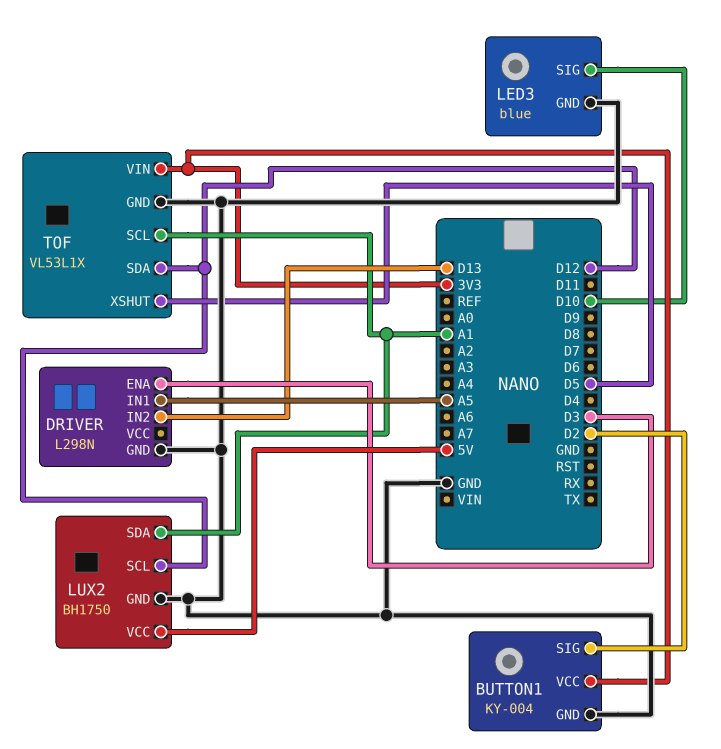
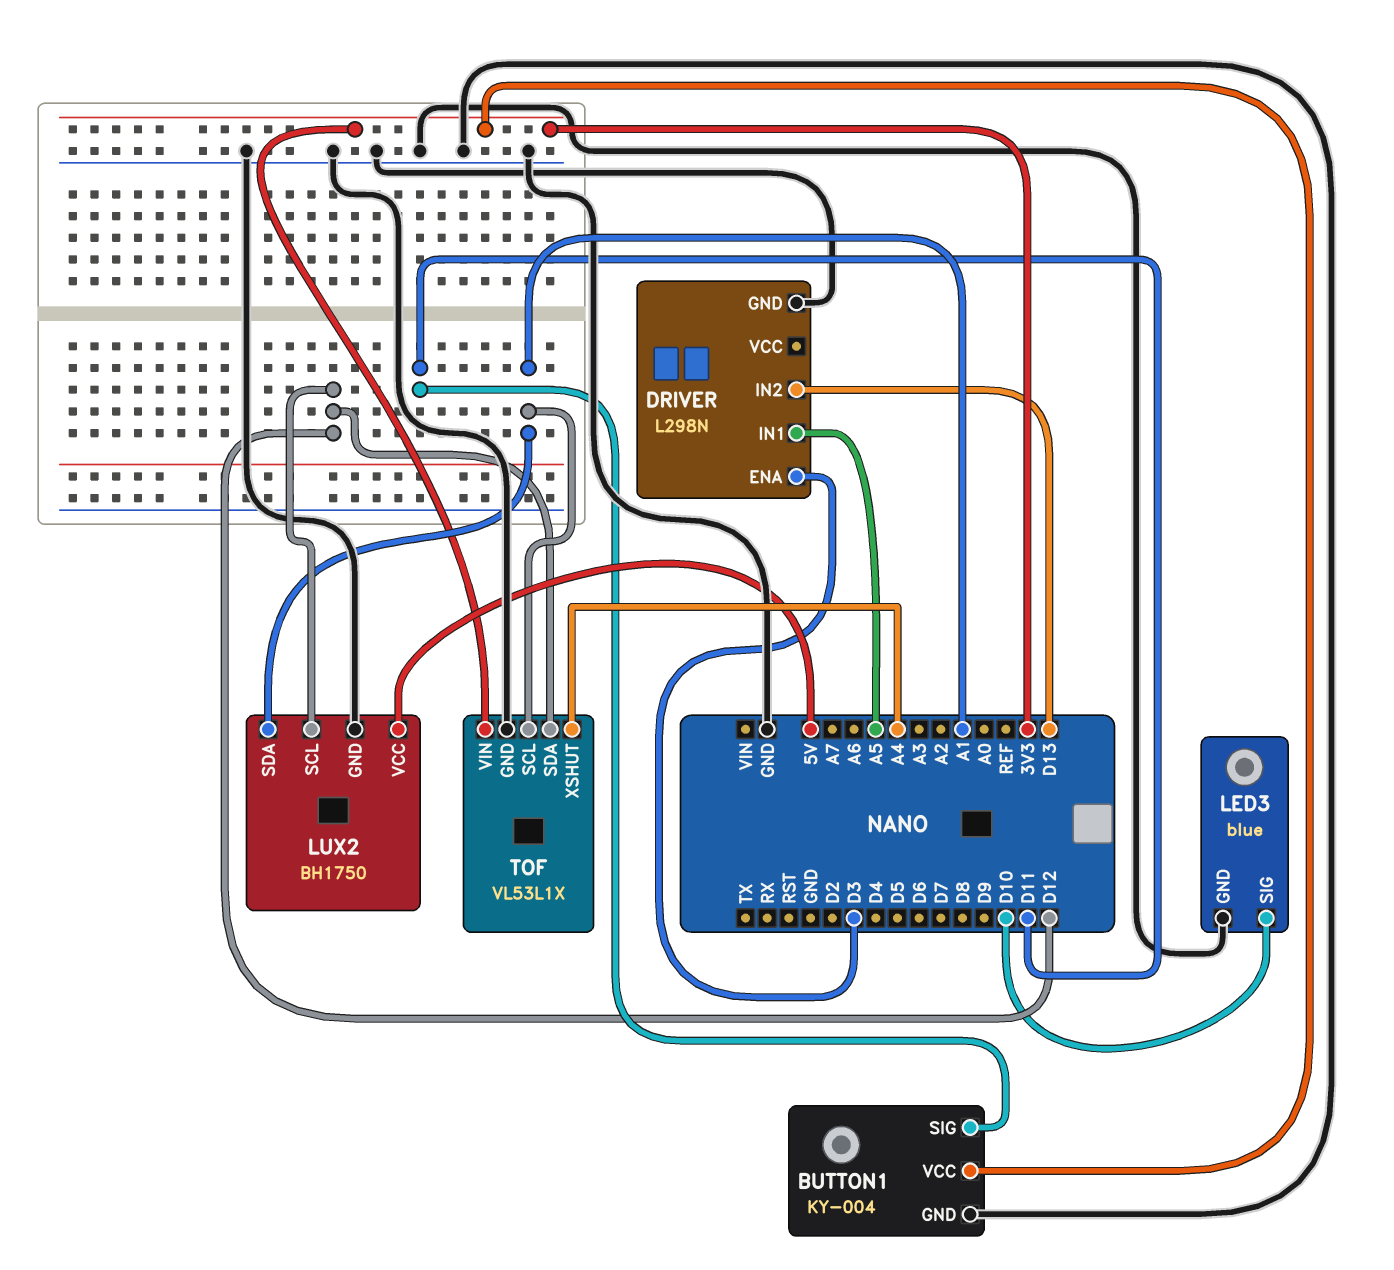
BUTTON1 pin SIG: D2 -> D11
TOF pin XSHUT: D5 -> A4

